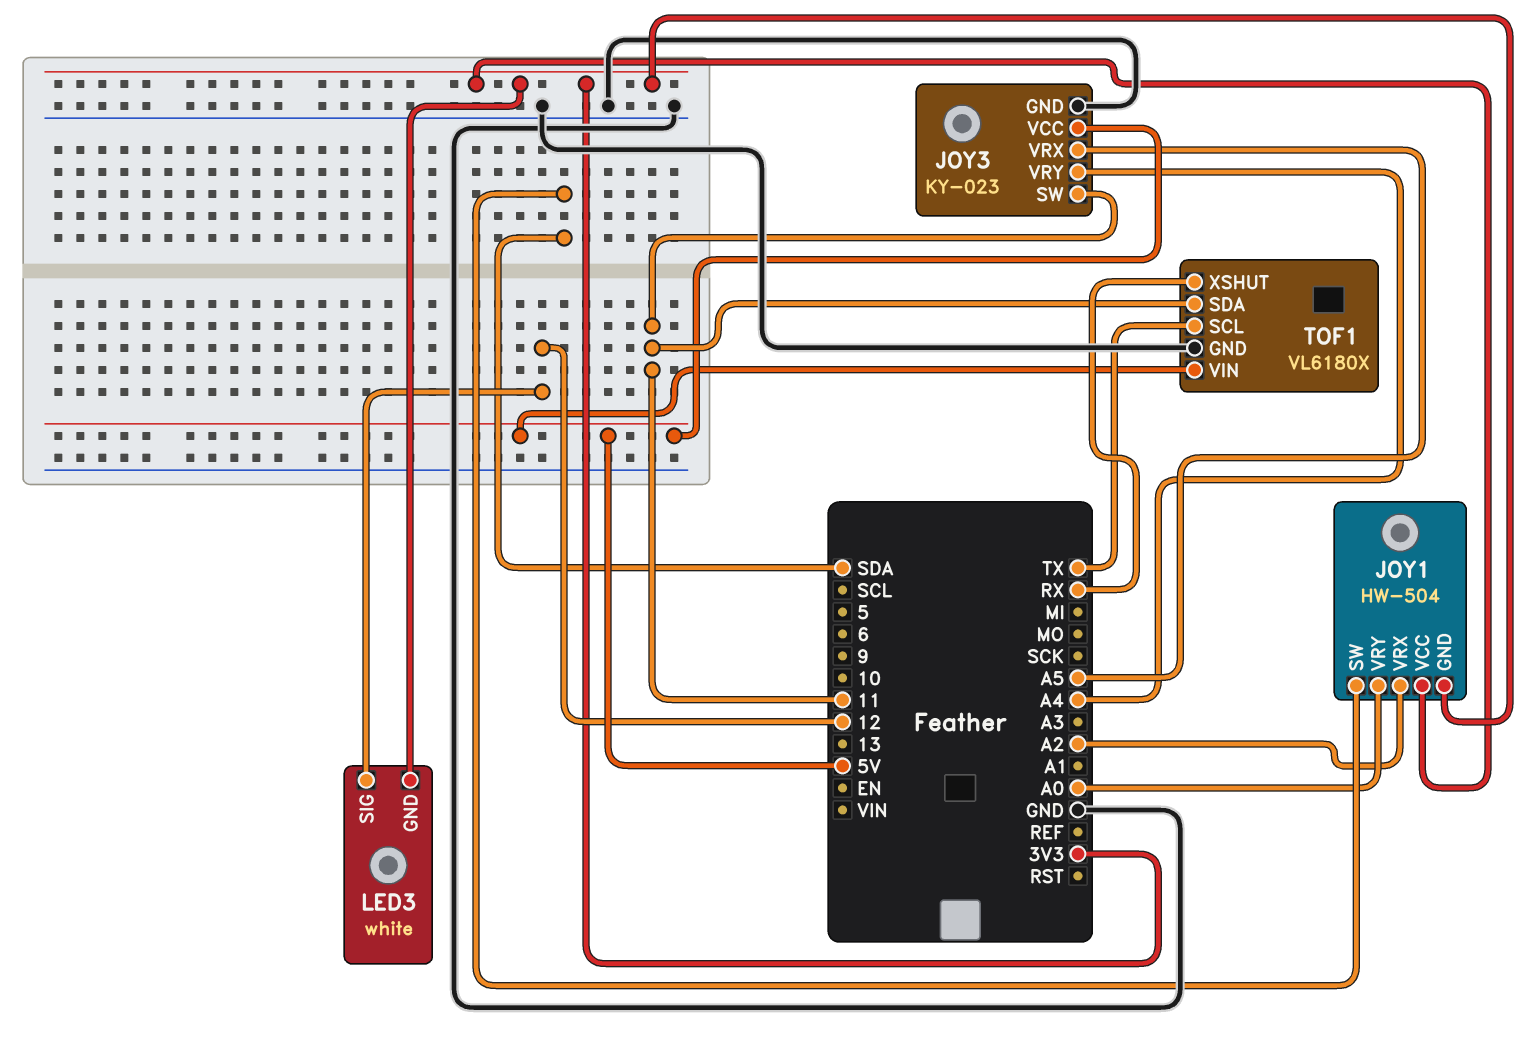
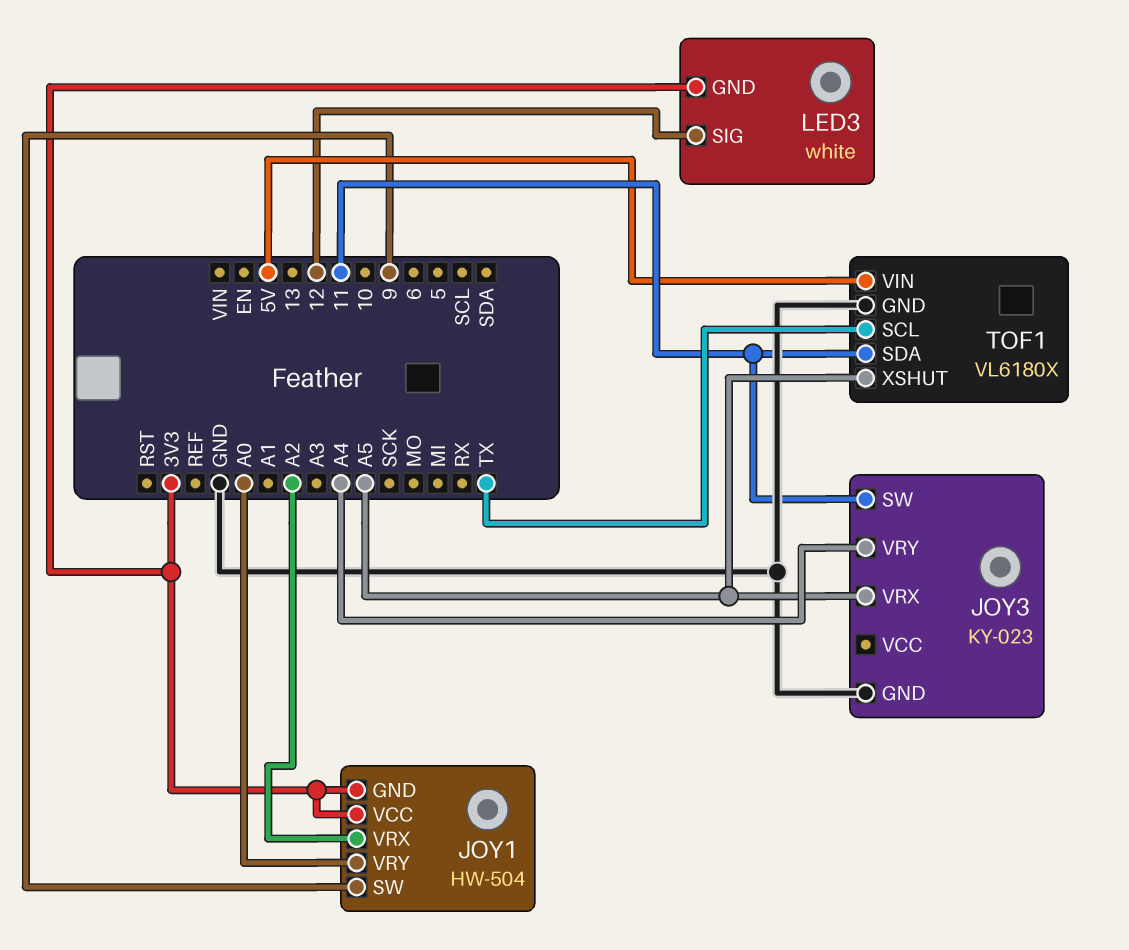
JOY1 pin SW: SDA -> 9
JOY3 pin VCC: 5V -> none
TOF1 pin XSHUT: RX -> A5

